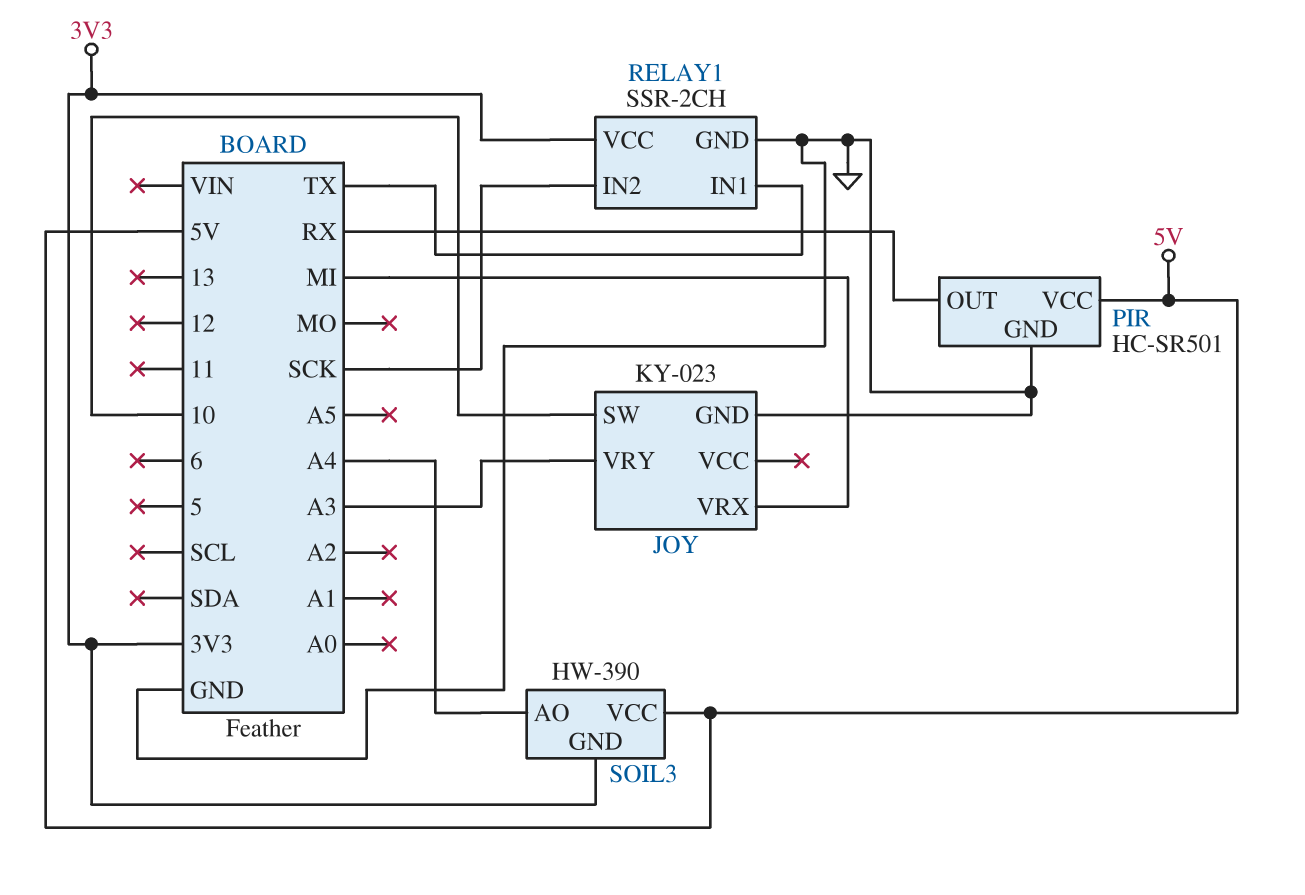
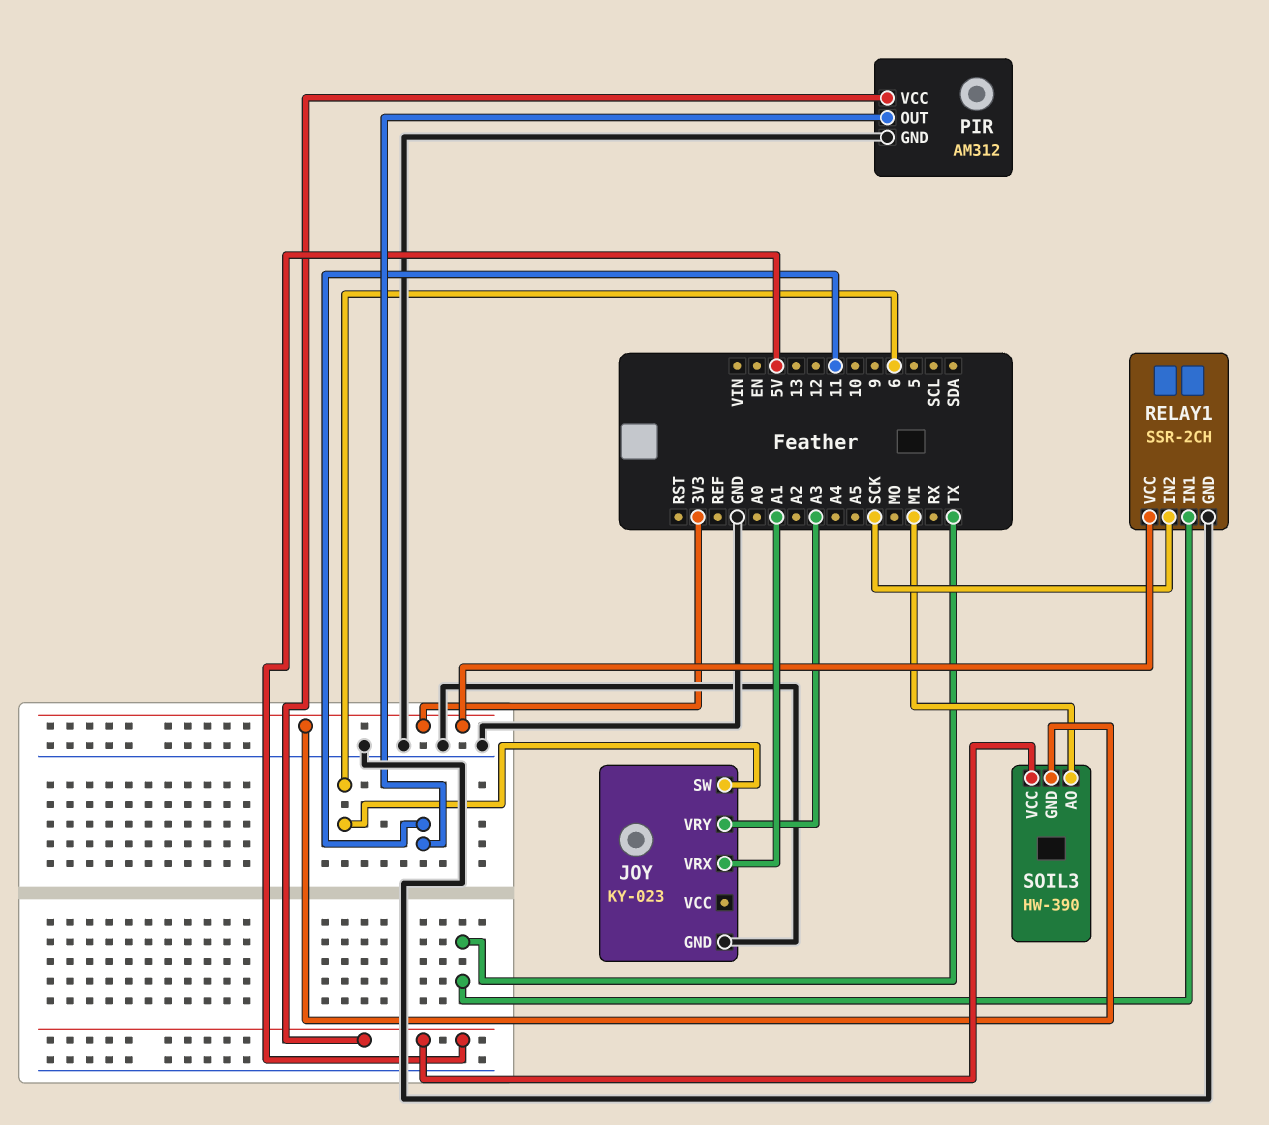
JOY pin SW: 10 -> 6
JOY pin VRX: MI -> A1
PIR: HC-SR501 -> AM312
PIR pin OUT: RX -> 11
SOIL3 pin AO: A4 -> MI

